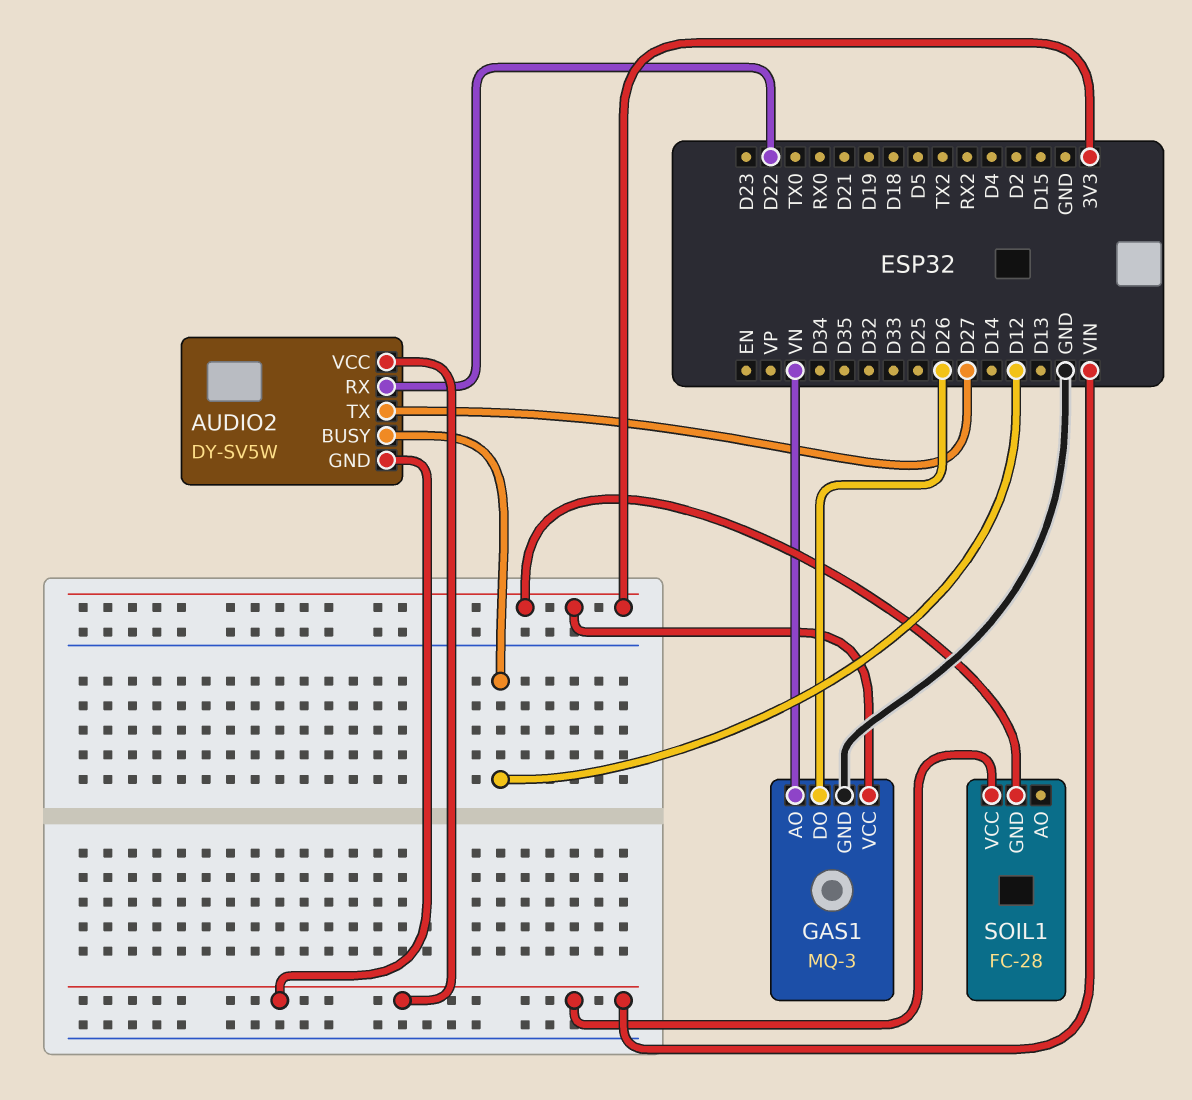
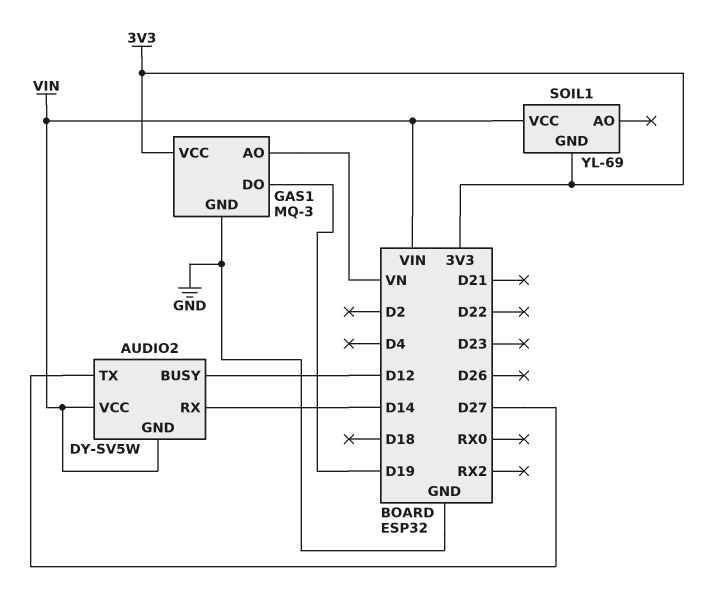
AUDIO2 pin RX: D22 -> D14
GAS1 pin DO: D26 -> D19
SOIL1: FC-28 -> YL-69

